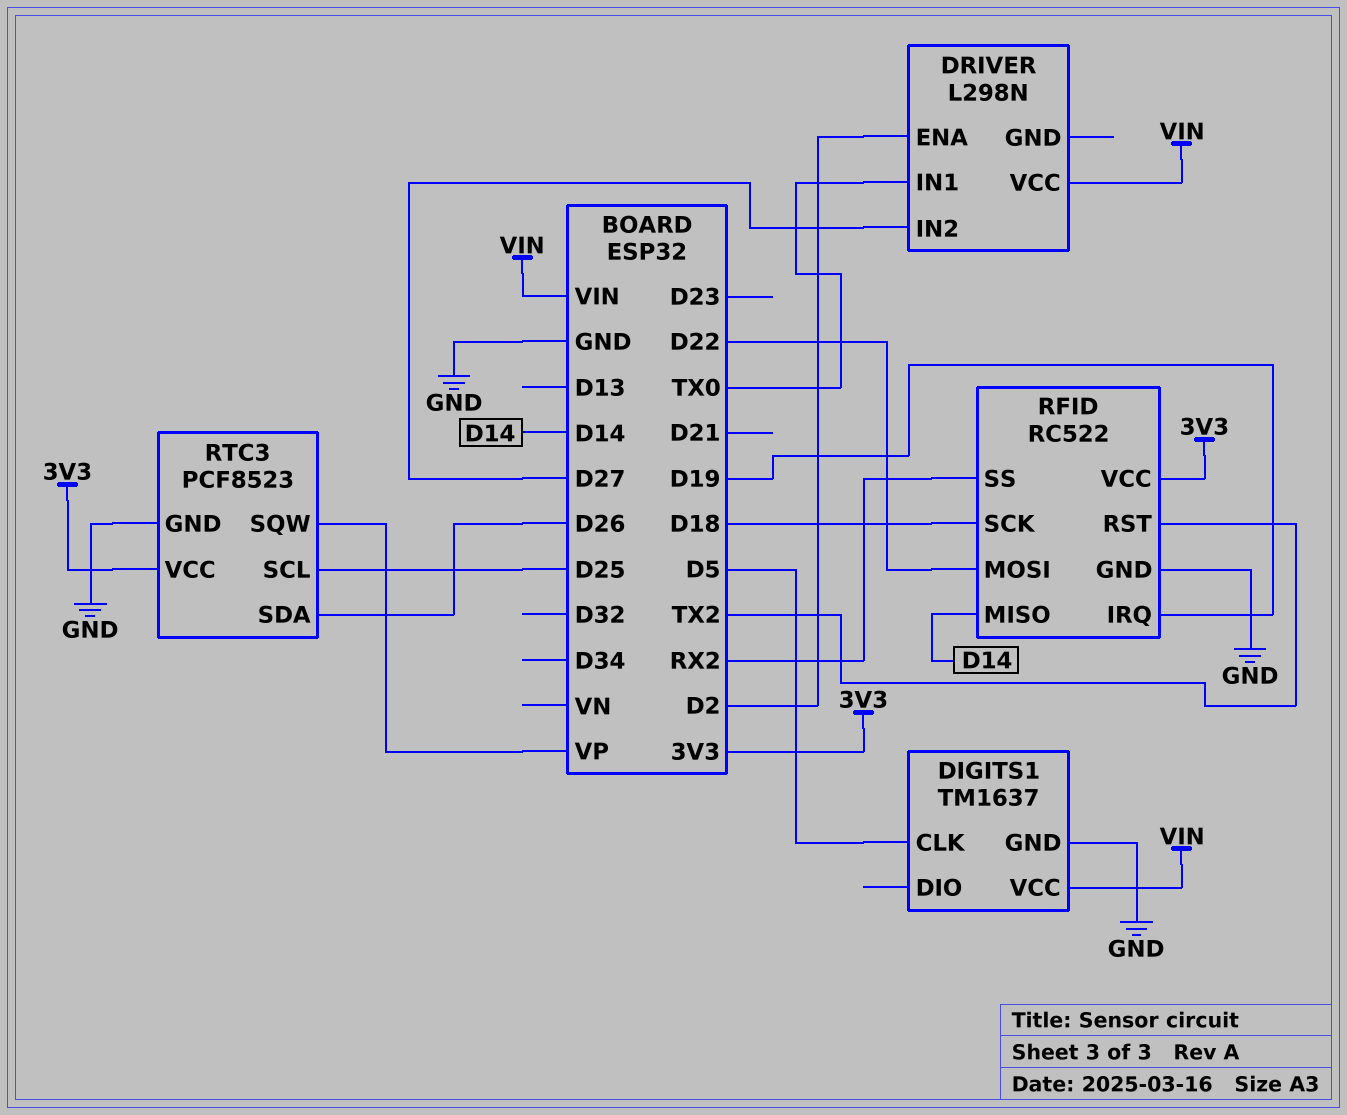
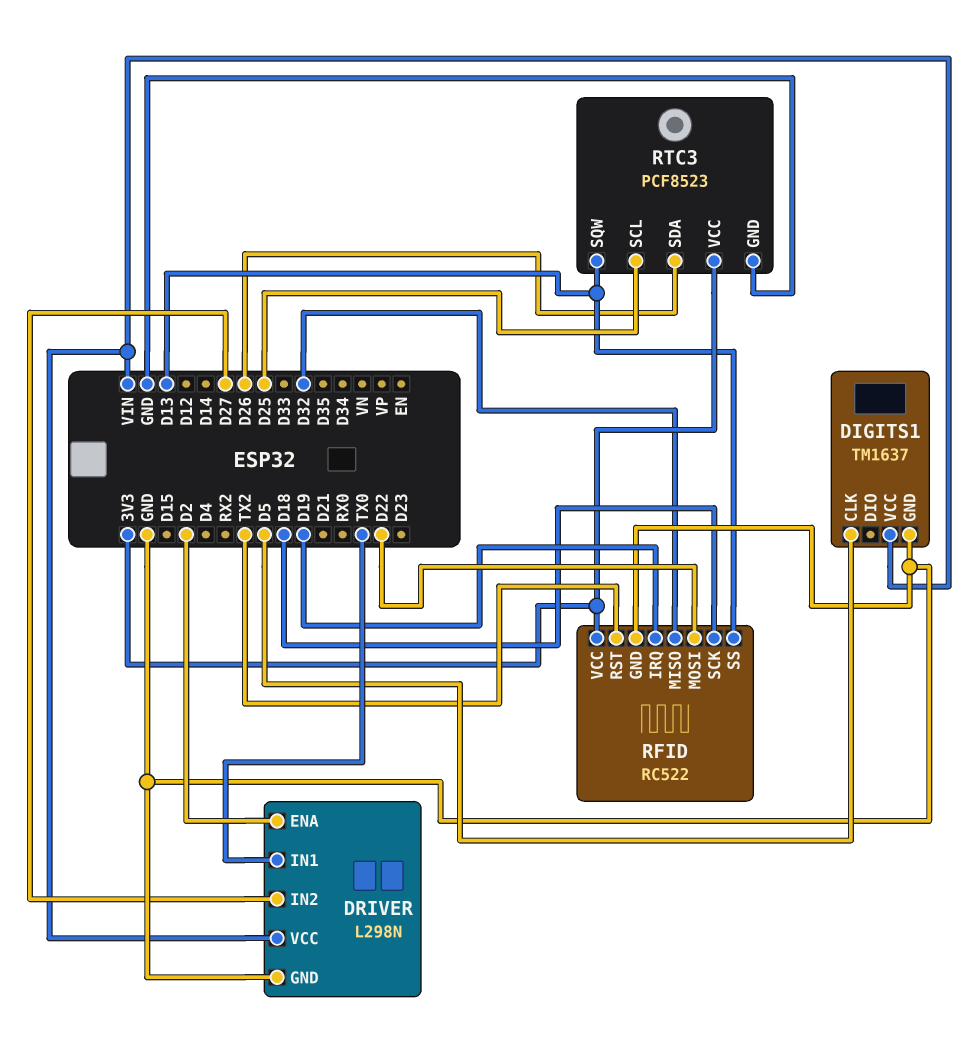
DRIVER pin GND: none -> GND
RFID pin MISO: D14 -> D32
RFID pin SS: RX2 -> D13
RTC3 pin SQW: VP -> D13

